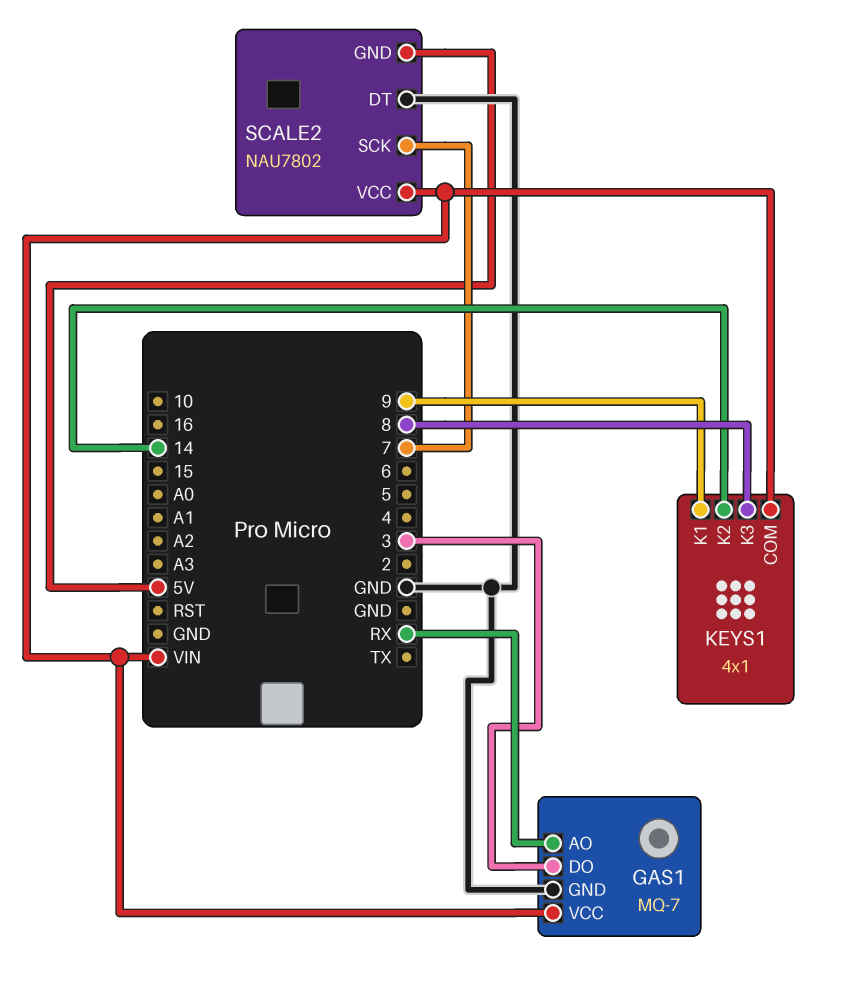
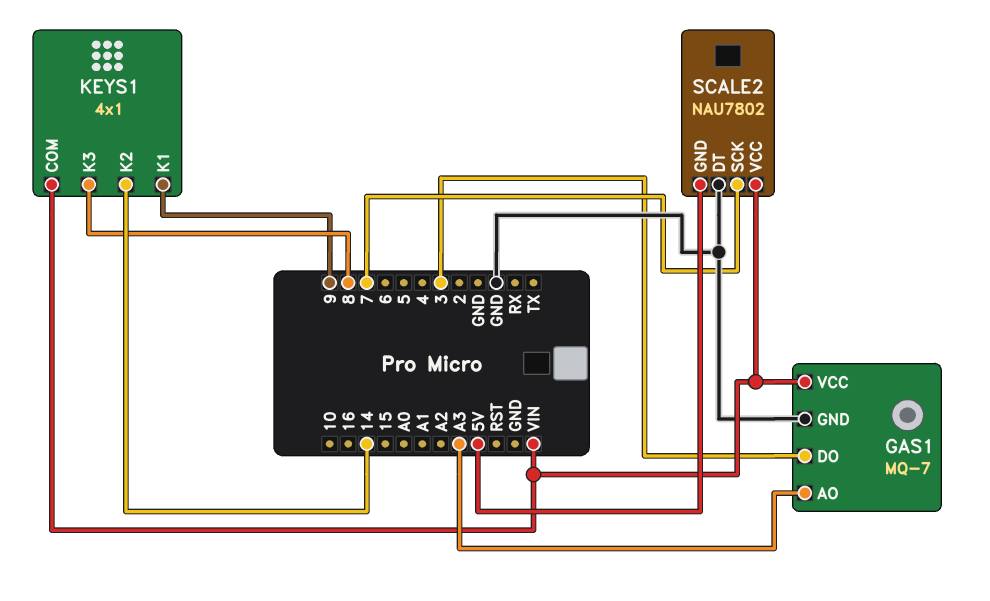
GAS1 pin AO: RX -> A3

